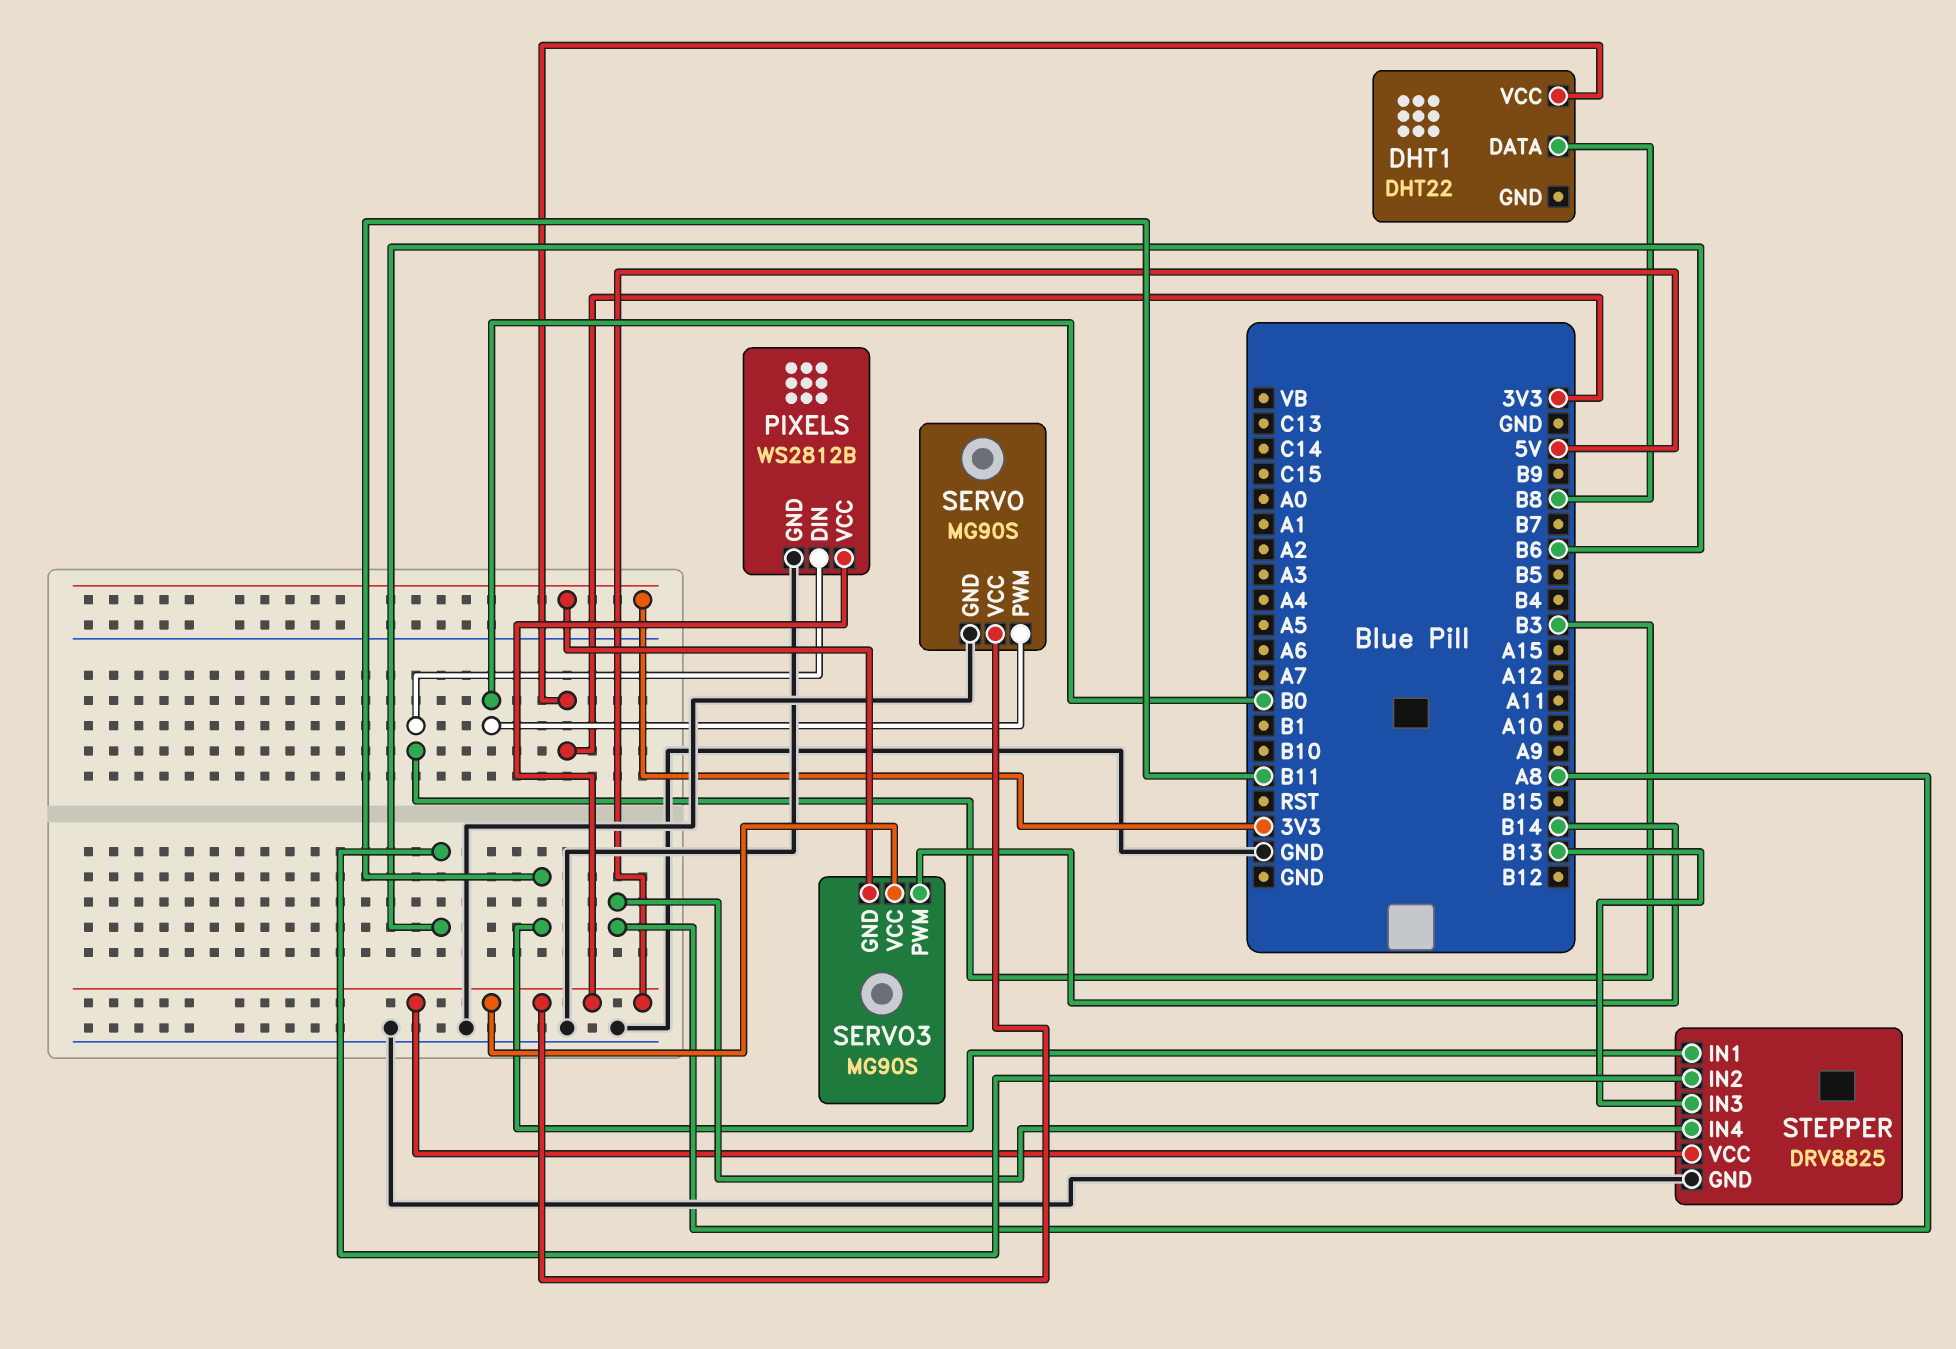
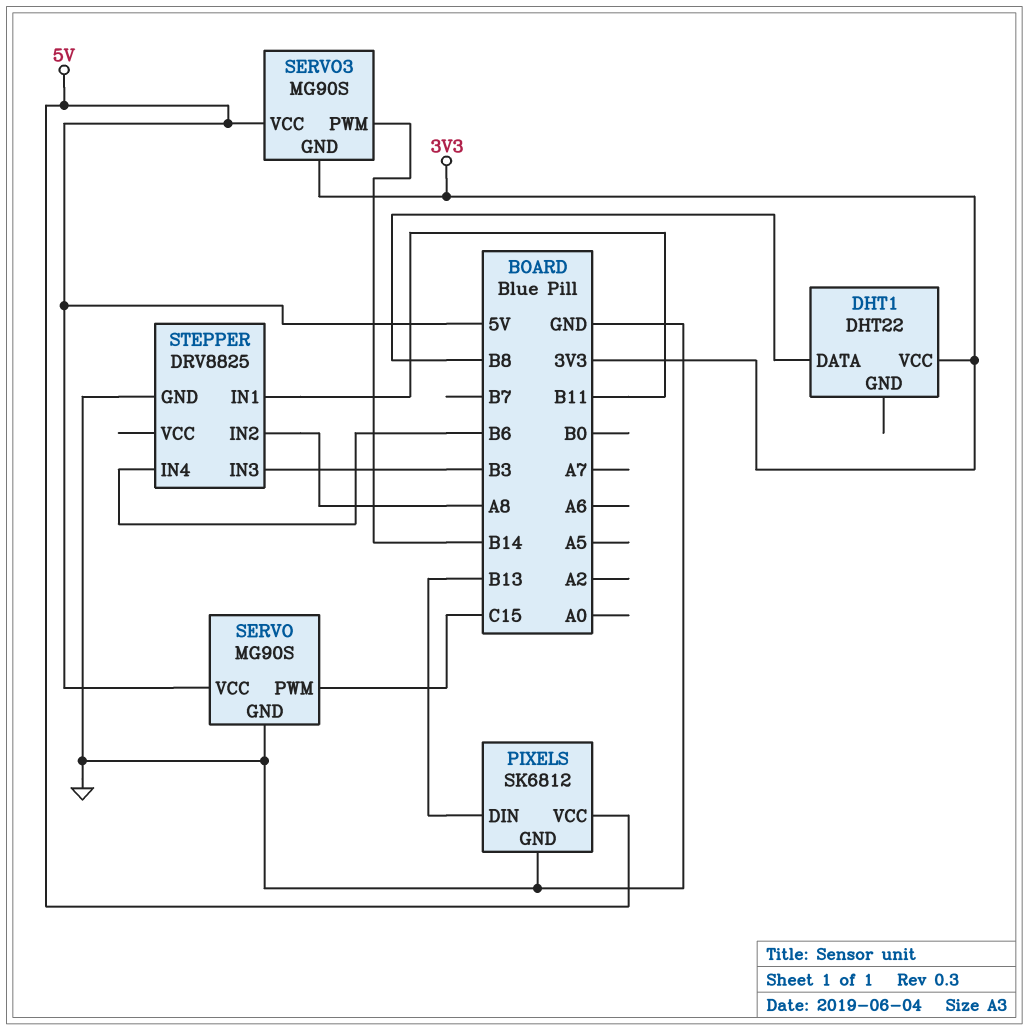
PIXELS: WS2812B -> SK6812
PIXELS pin DIN: B3 -> B13
SERVO pin PWM: B0 -> C15
STEPPER pin IN2: B6 -> A8
STEPPER pin IN3: B13 -> B3
STEPPER pin IN4: A8 -> B6
STEPPER pin VCC: 5V -> none

